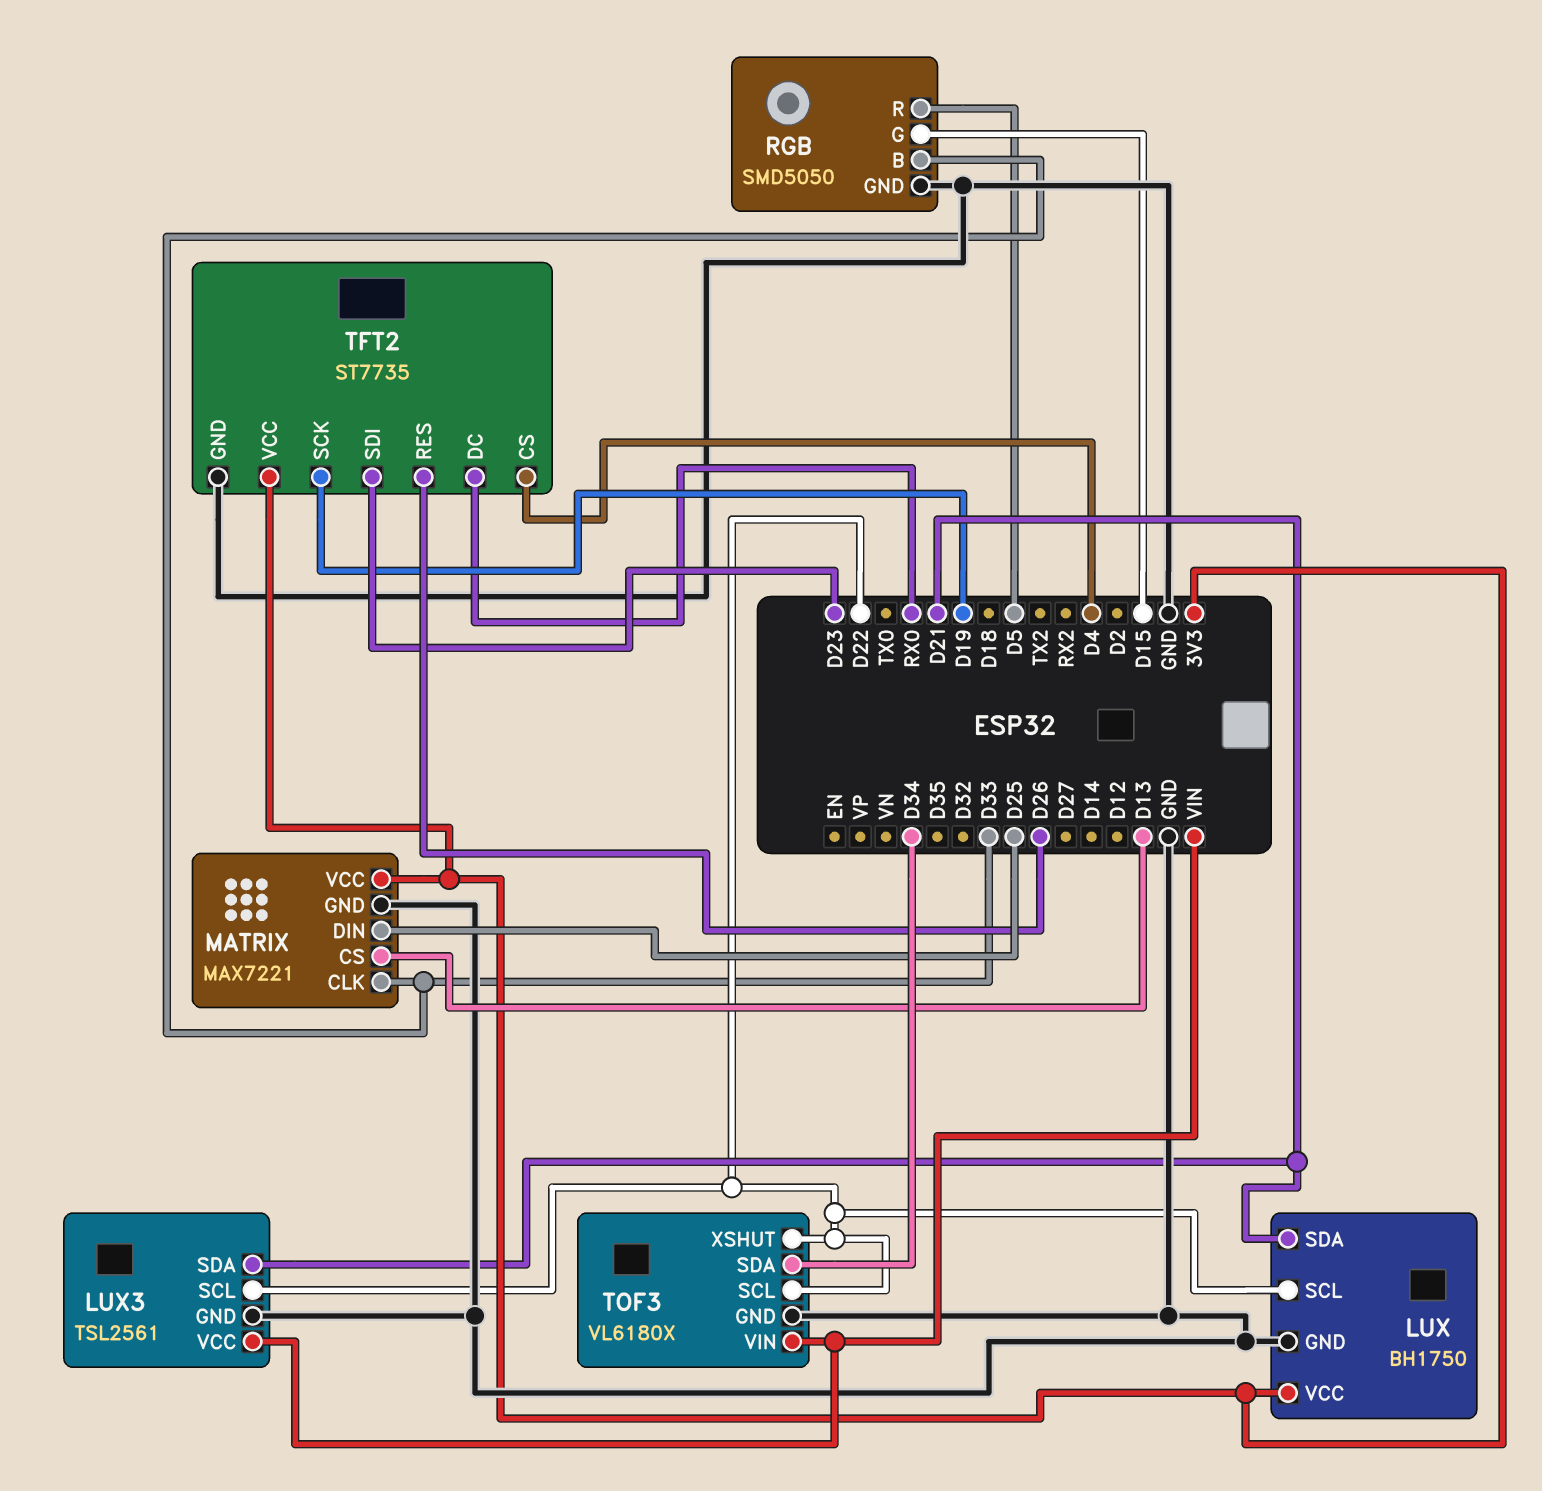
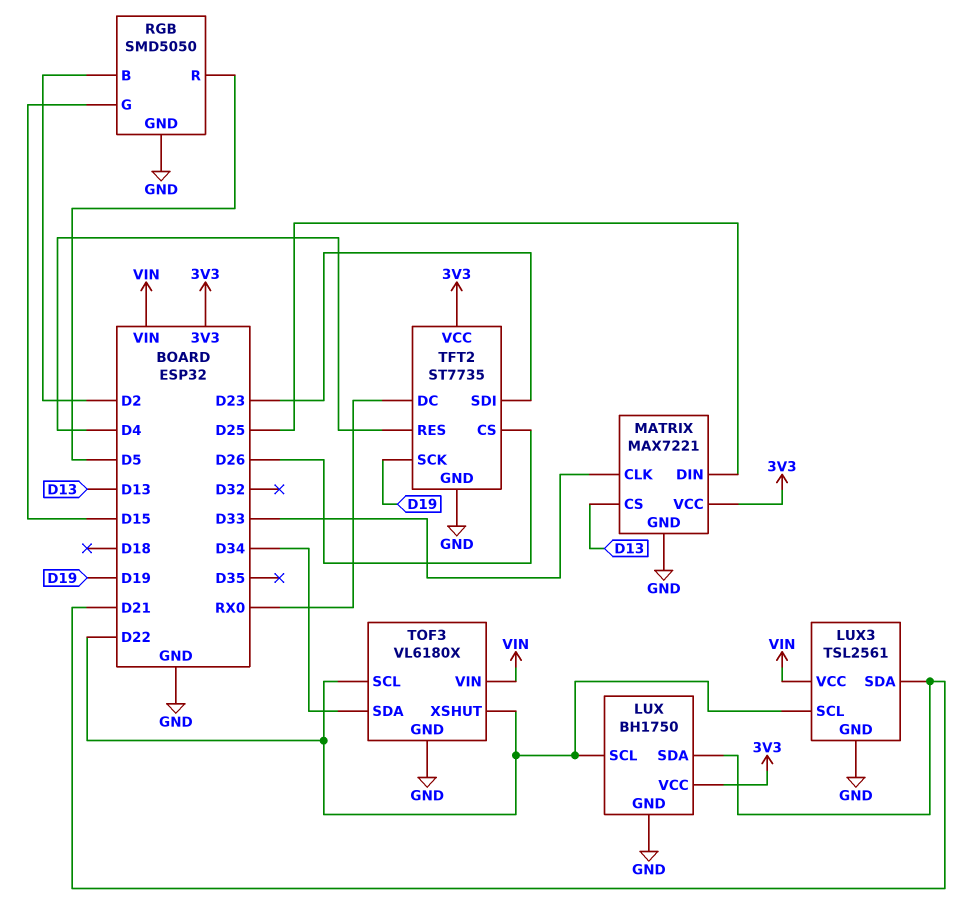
RGB pin B: D33 -> D2
TFT2 pin CS: D4 -> D26
TFT2 pin RES: D26 -> D4

